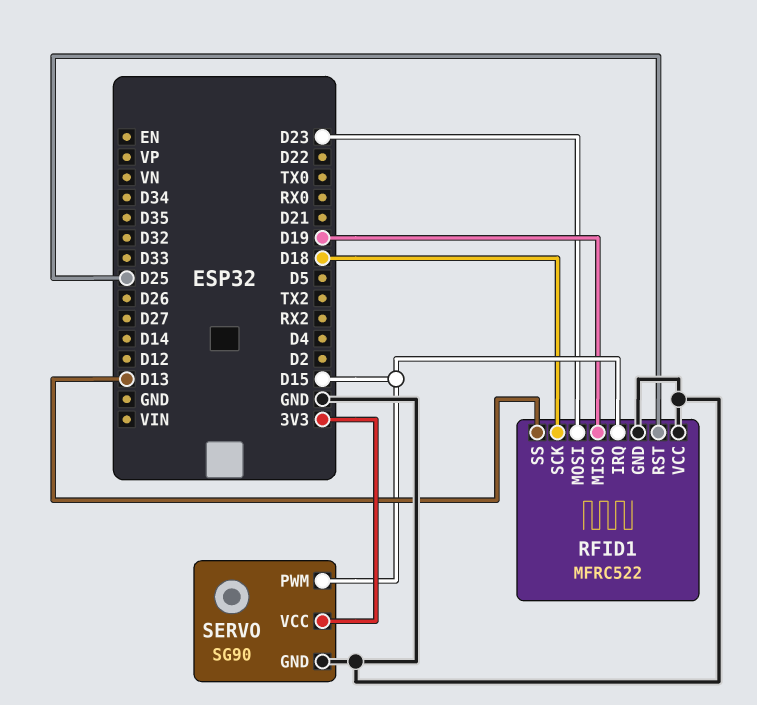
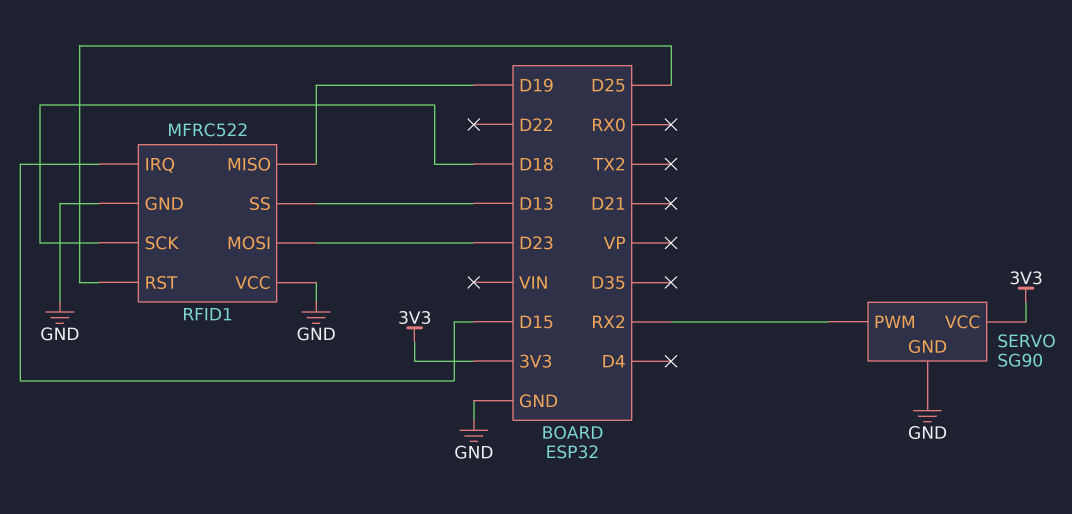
SERVO pin PWM: D15 -> RX2

